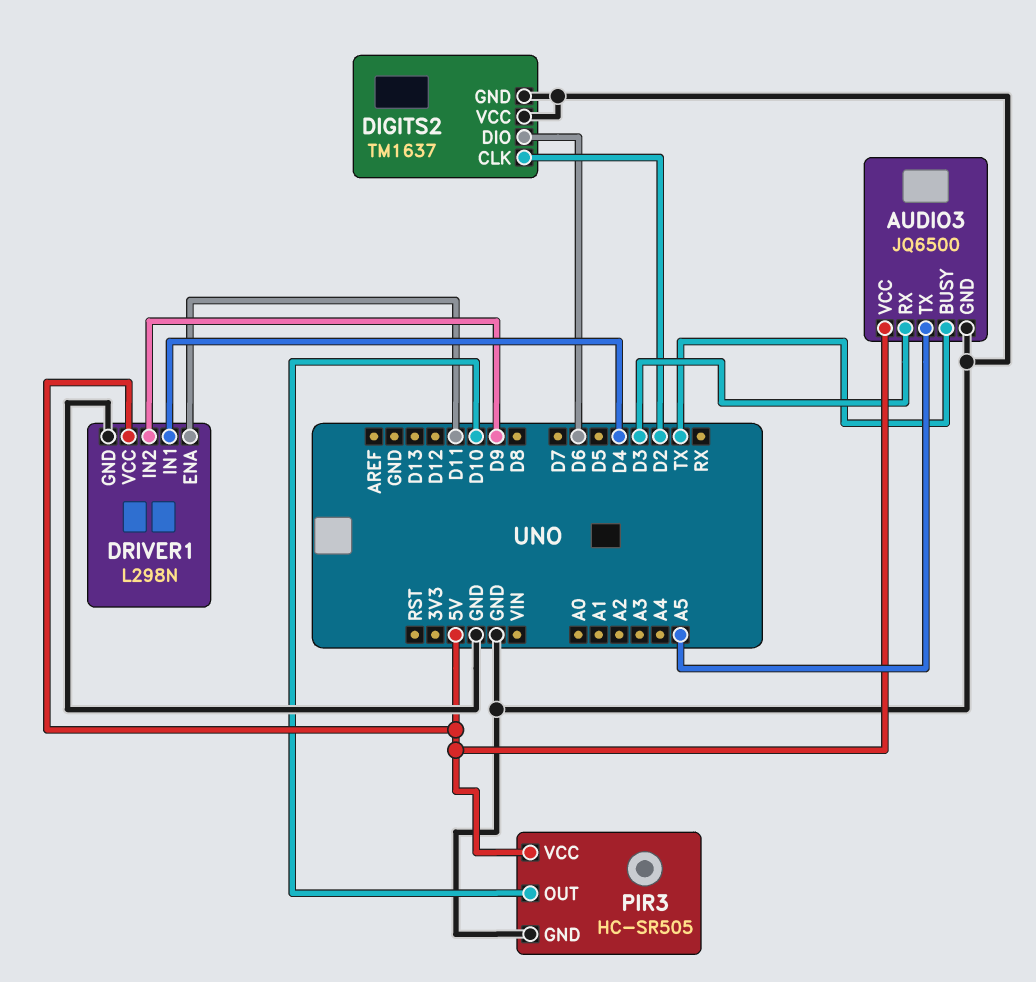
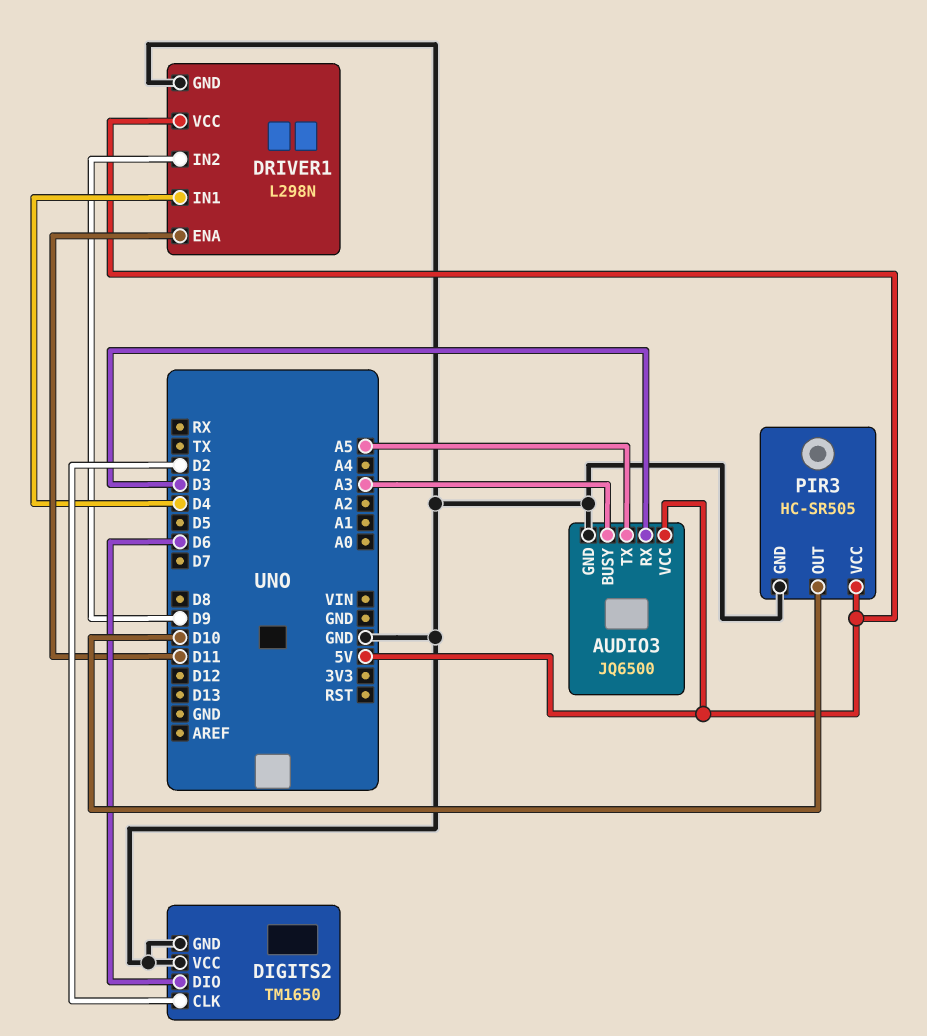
AUDIO3 pin BUSY: TX -> A3
DIGITS2: TM1637 -> TM1650

